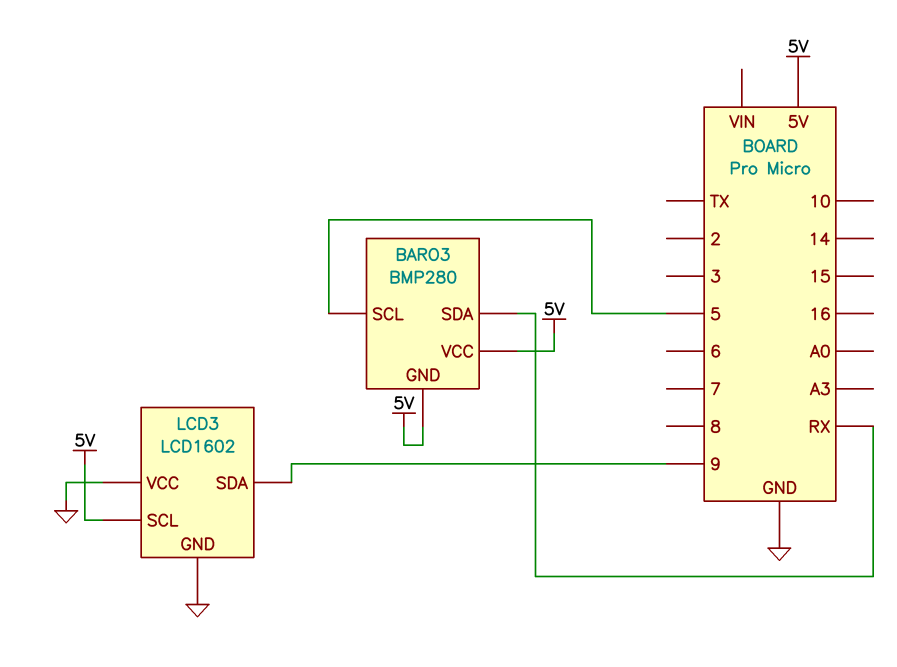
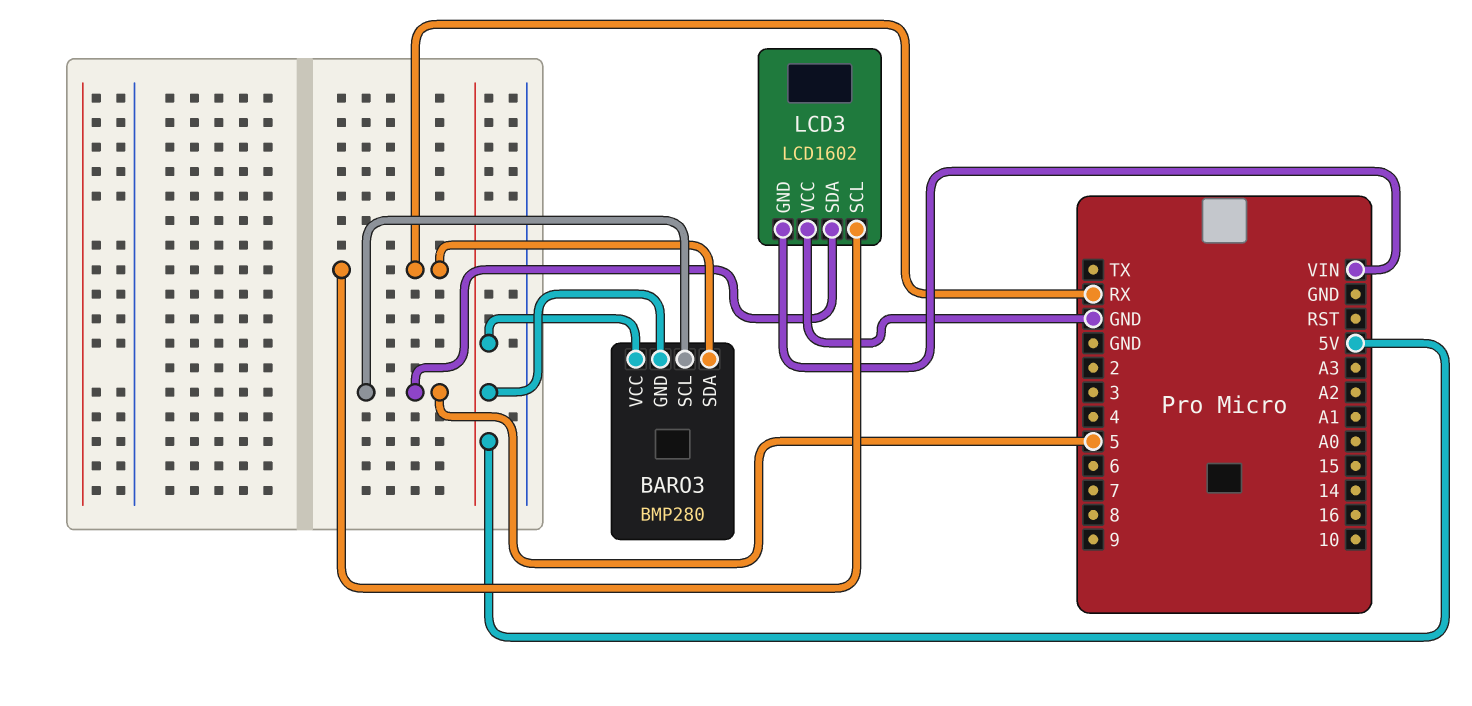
LCD3 pin GND: GND -> VIN
LCD3 pin SCL: 5V -> RX
LCD3 pin SDA: 9 -> 5

